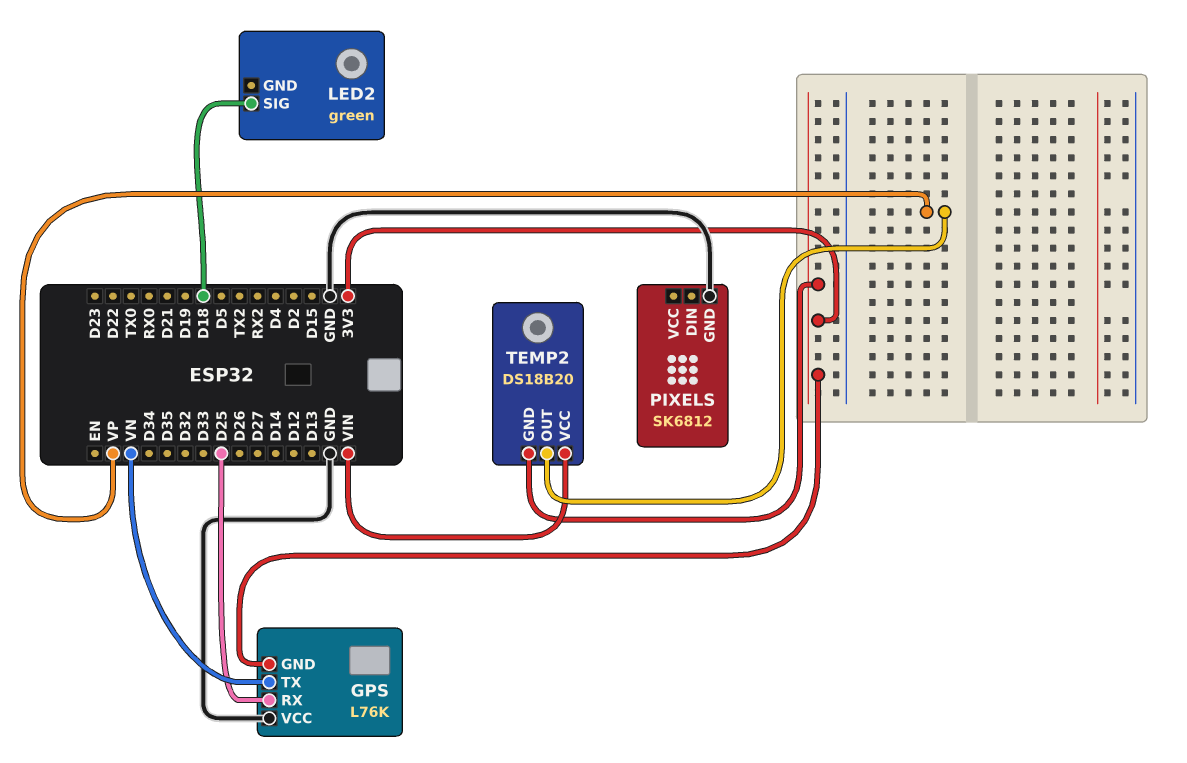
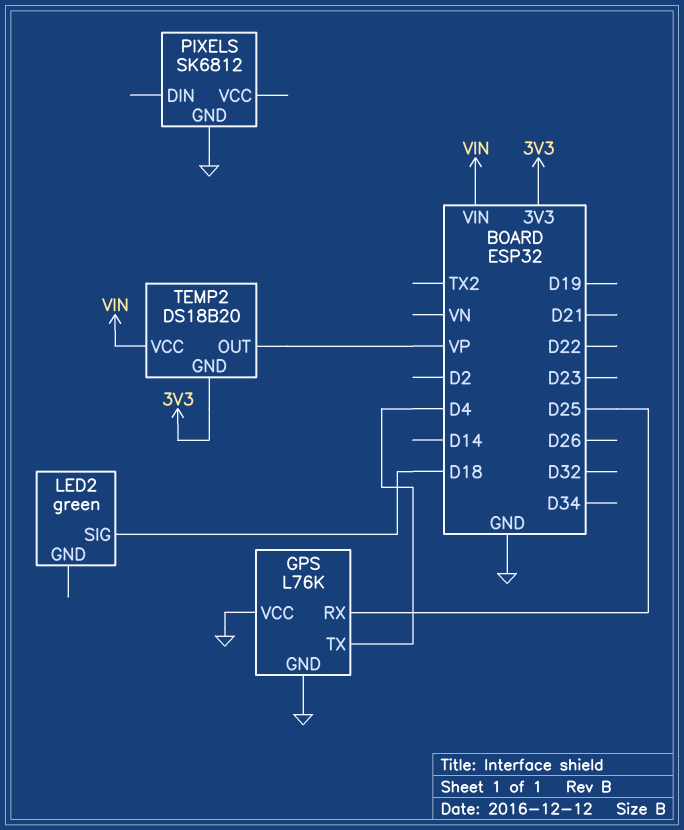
GPS pin GND: 3V3 -> GND
GPS pin TX: VN -> D4

